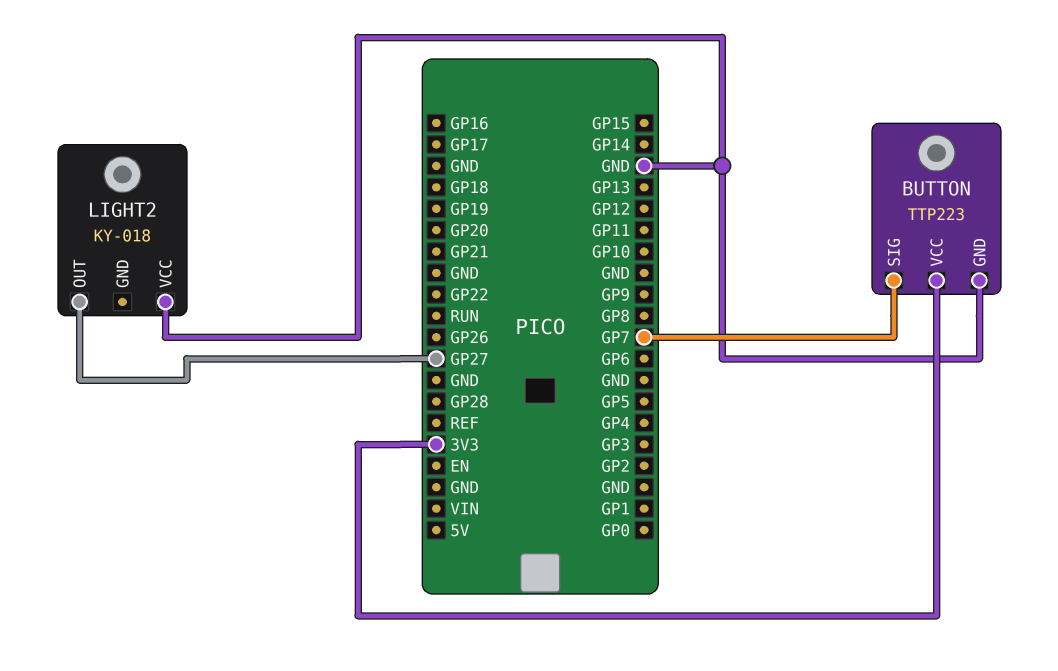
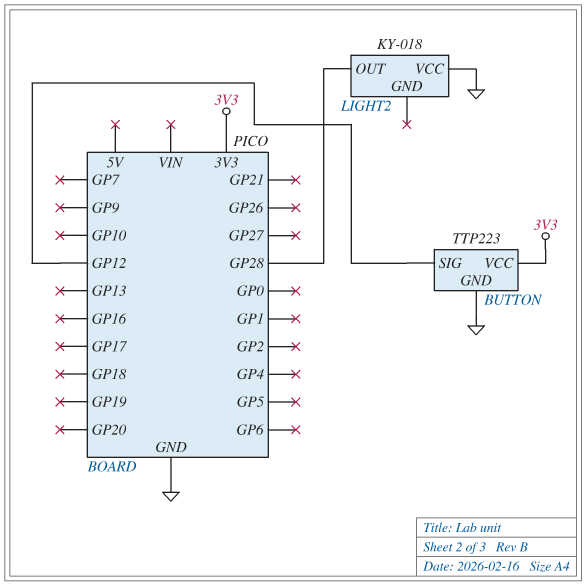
BUTTON pin SIG: GP7 -> GP12
LIGHT2 pin OUT: GP27 -> GP28

